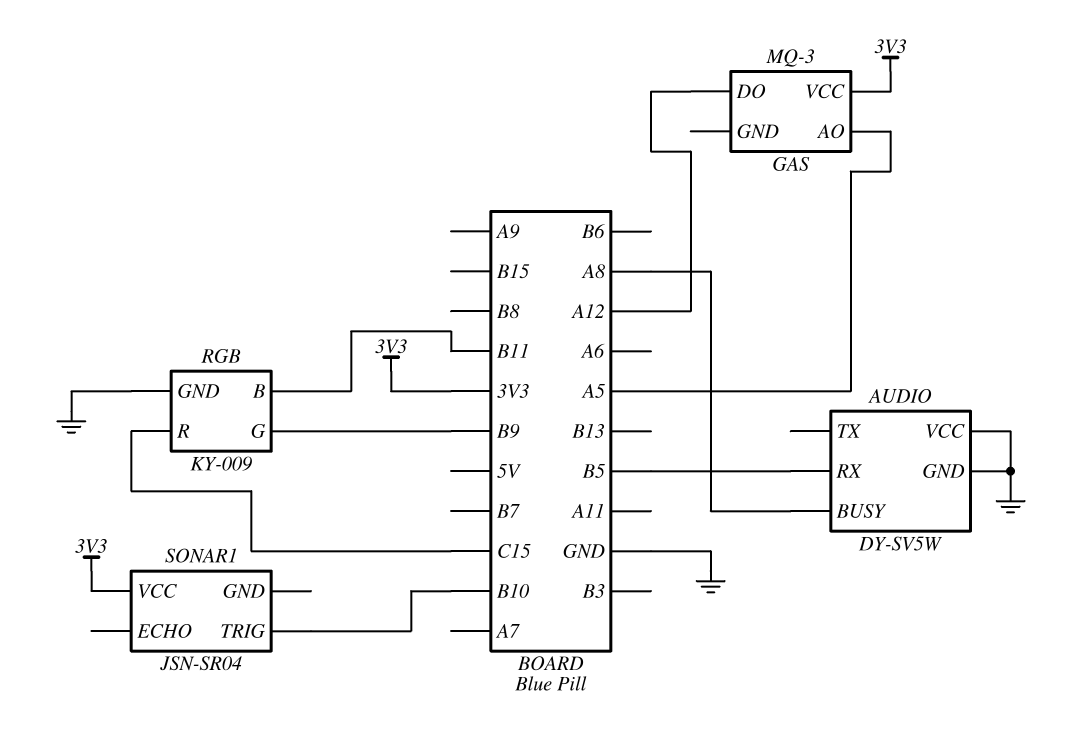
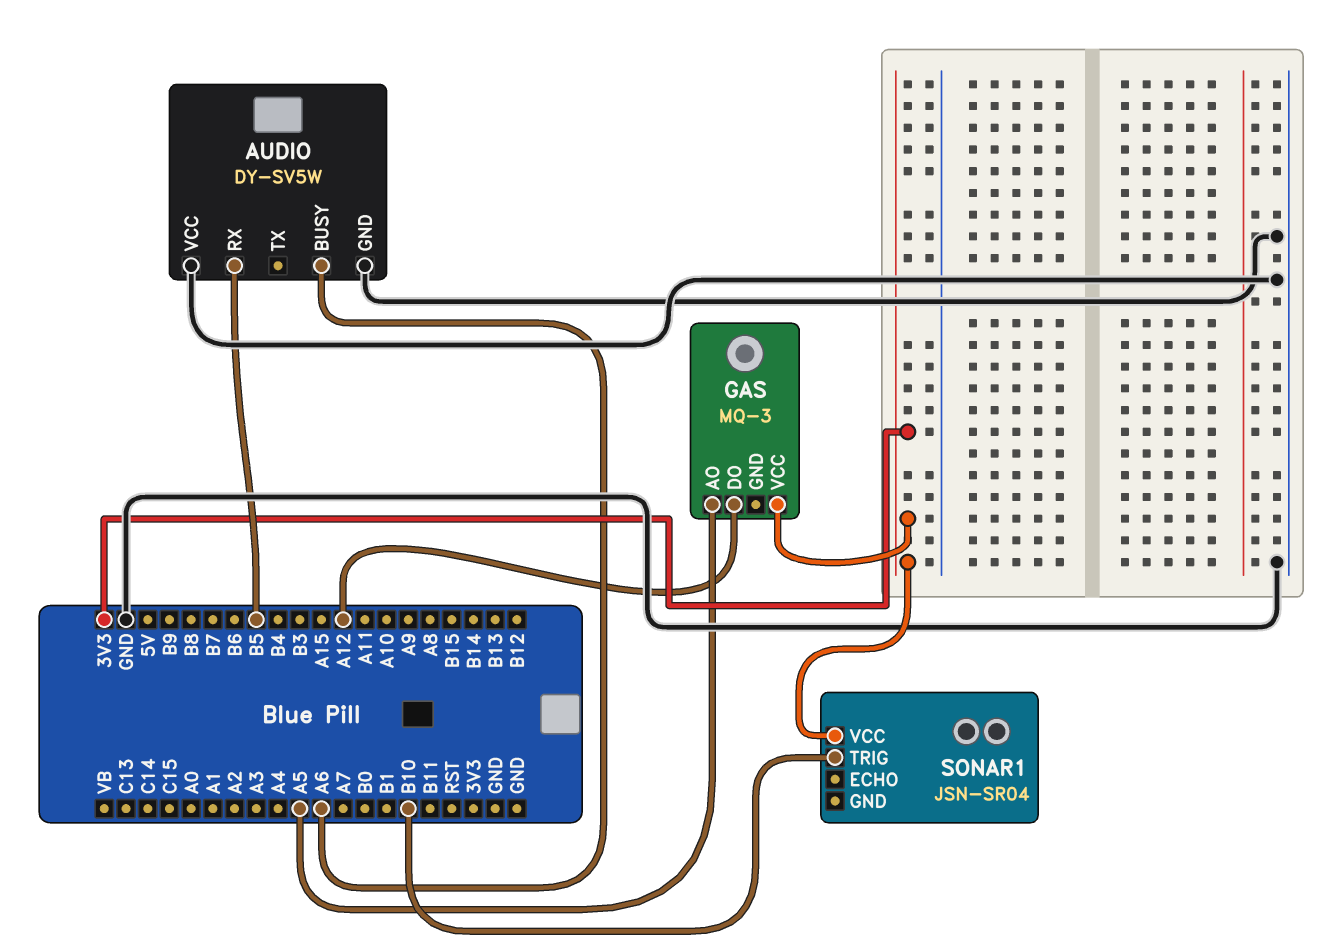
AUDIO pin BUSY: A8 -> A6
RGB: KY-009 -> none
RGB pin B: B11 -> none
RGB pin G: B9 -> none
RGB pin GND: GND -> none
RGB pin R: C15 -> none

